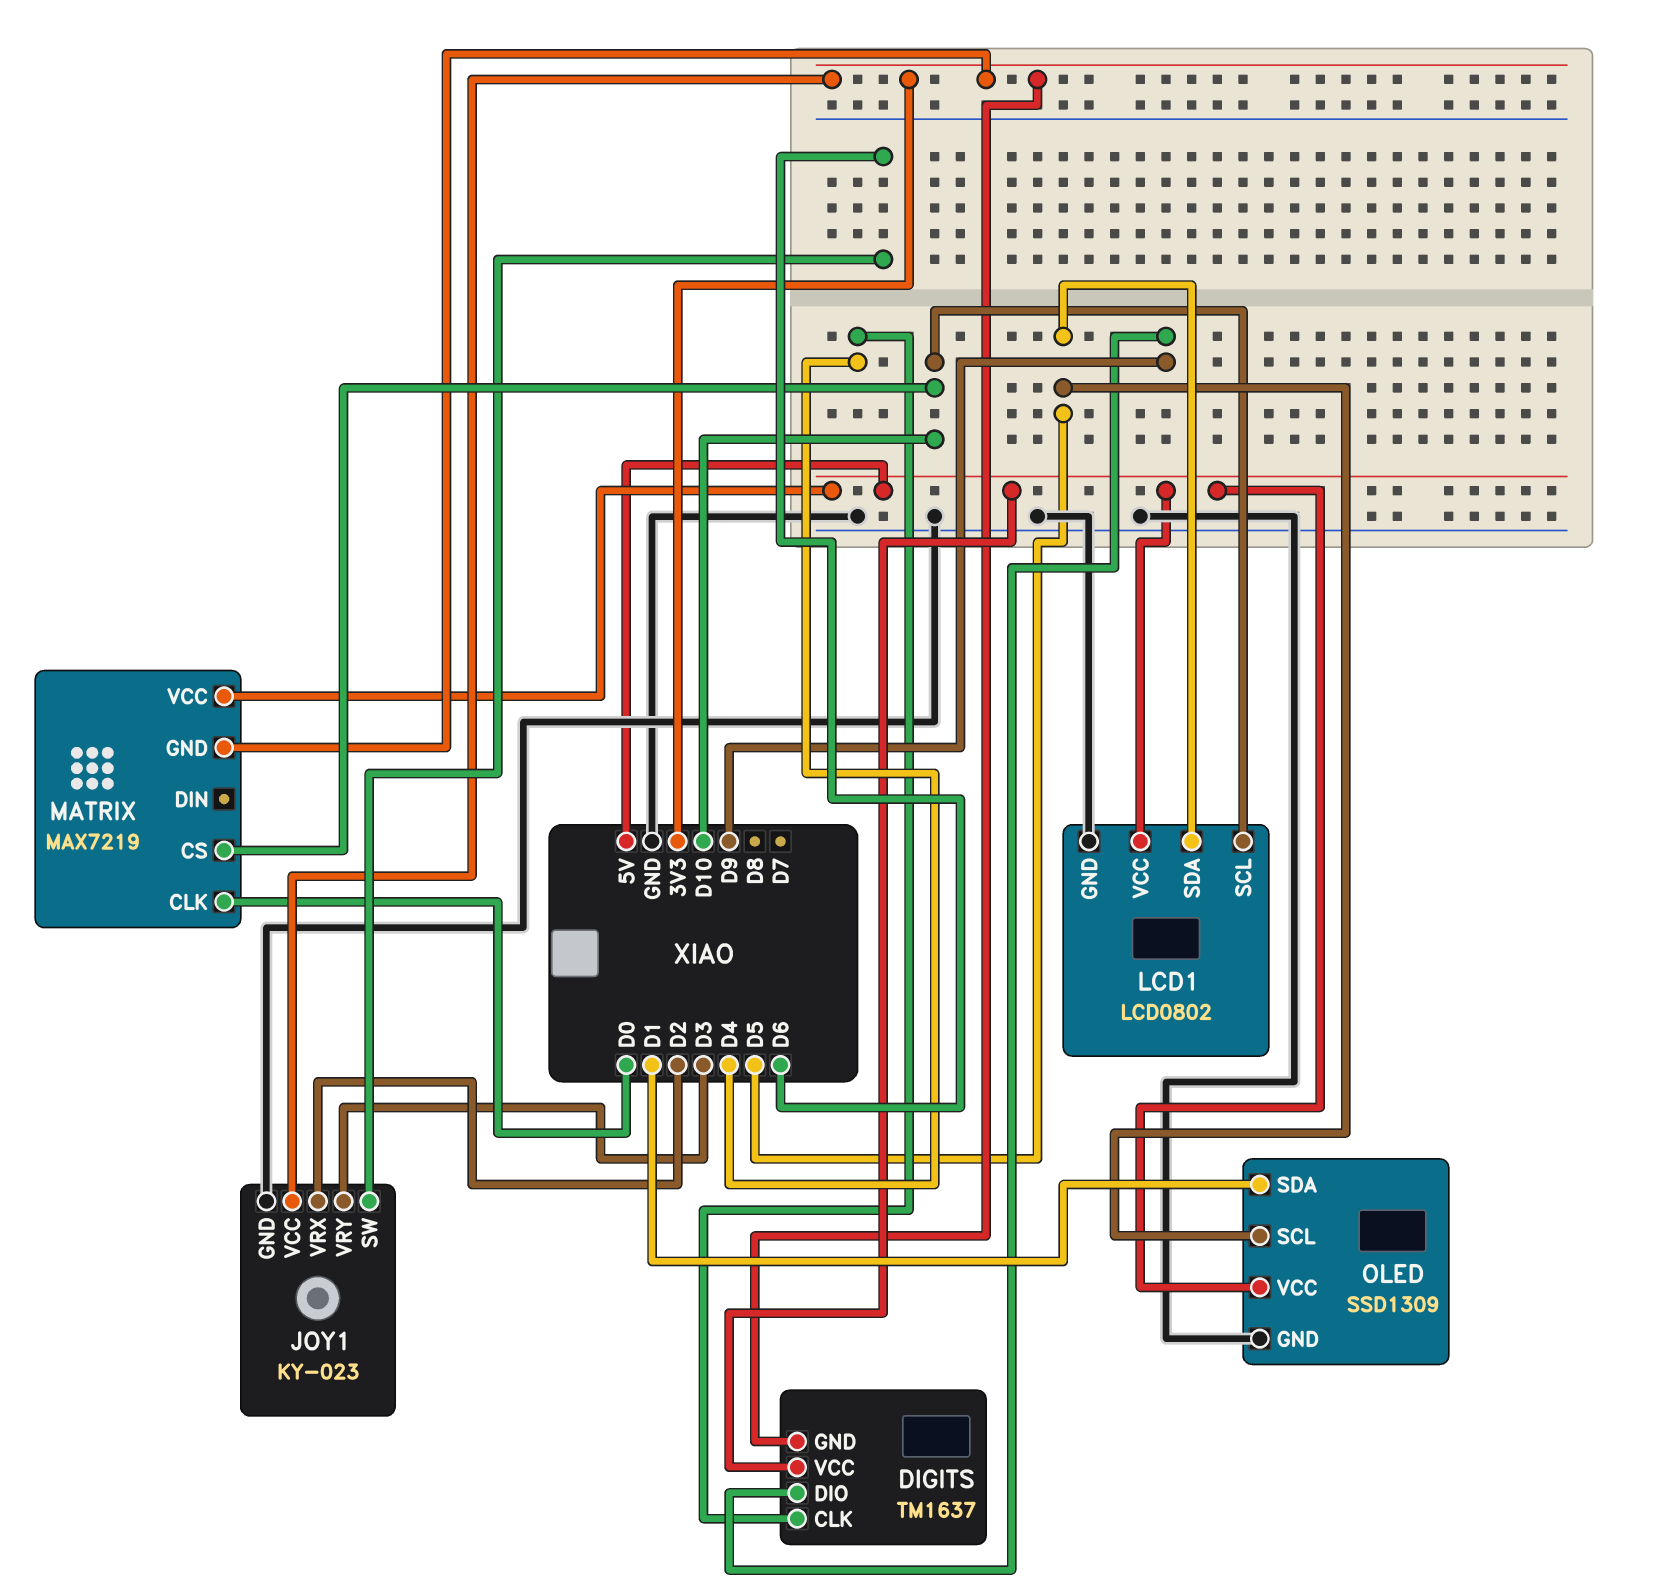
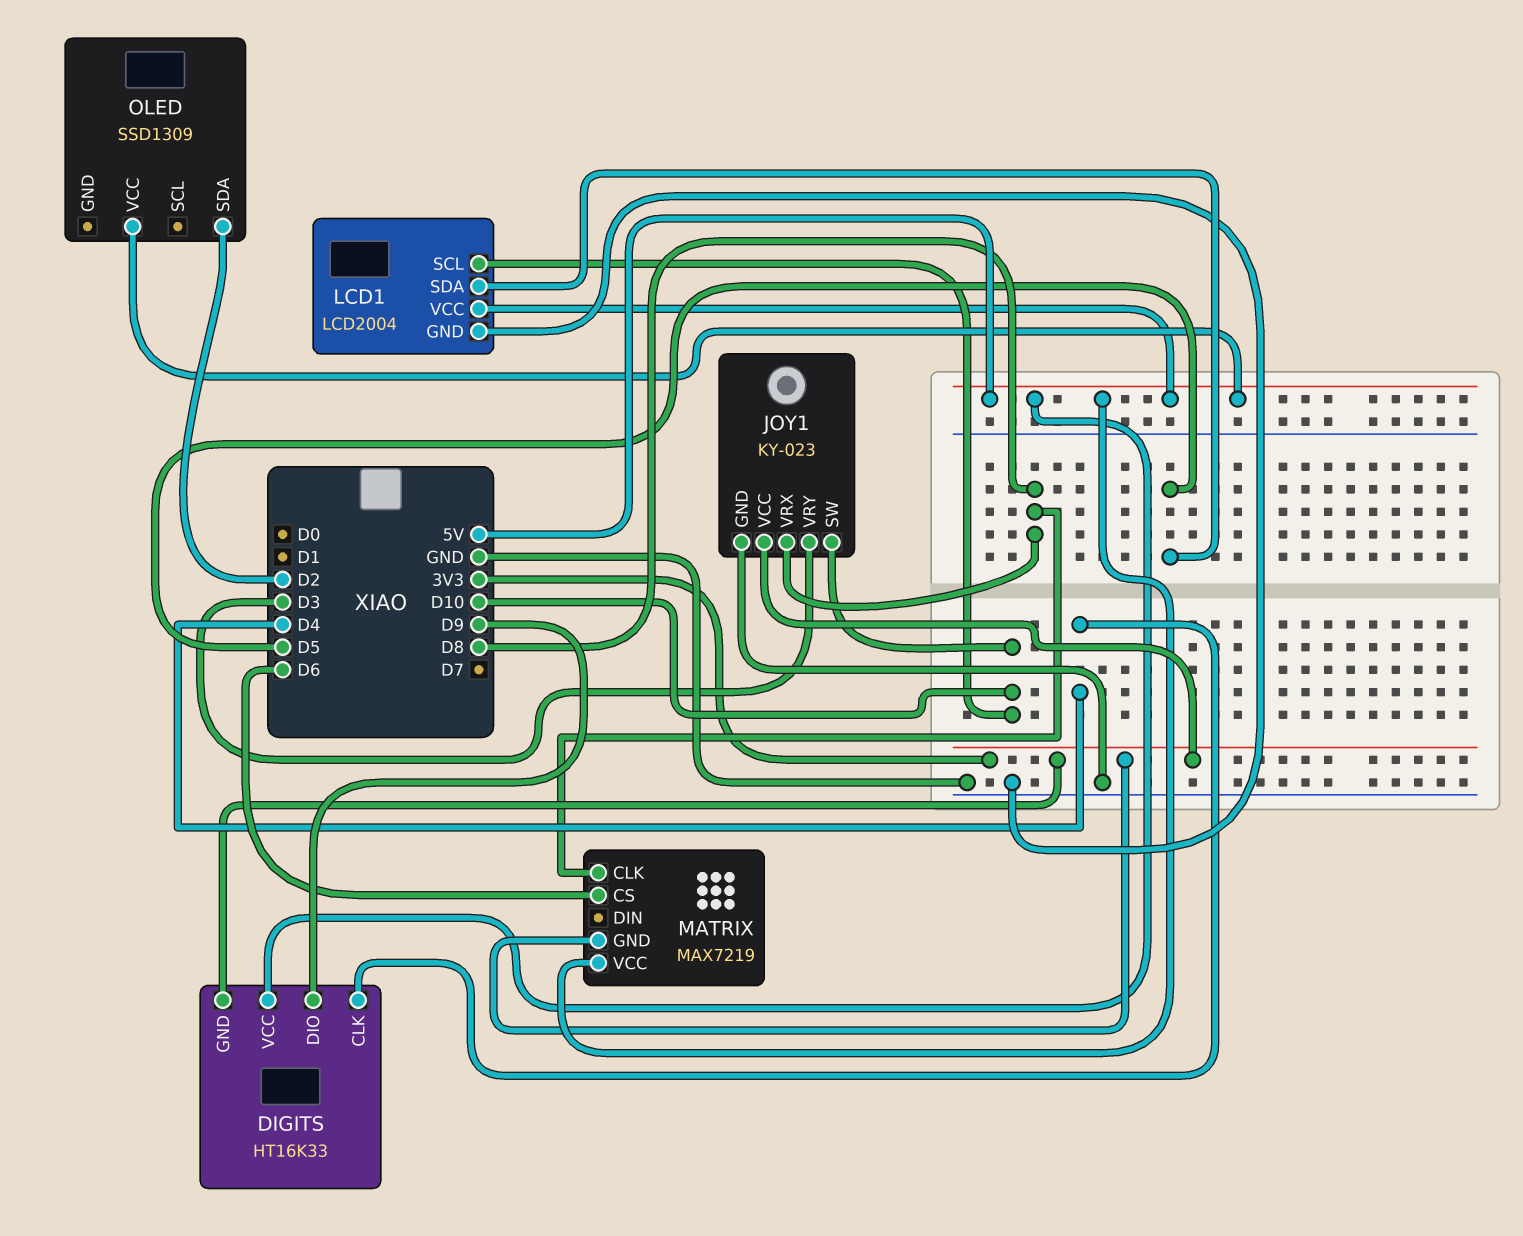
DIGITS: TM1637 -> HT16K33
JOY1 pin SW: D6 -> D10
JOY1 pin VRX: D2 -> D8
LCD1: LCD0802 -> LCD2004
MATRIX pin CLK: D0 -> D8
MATRIX pin CS: D10 -> D6
OLED pin GND: GND -> none
OLED pin SCL: D5 -> none
OLED pin SDA: D1 -> D2

